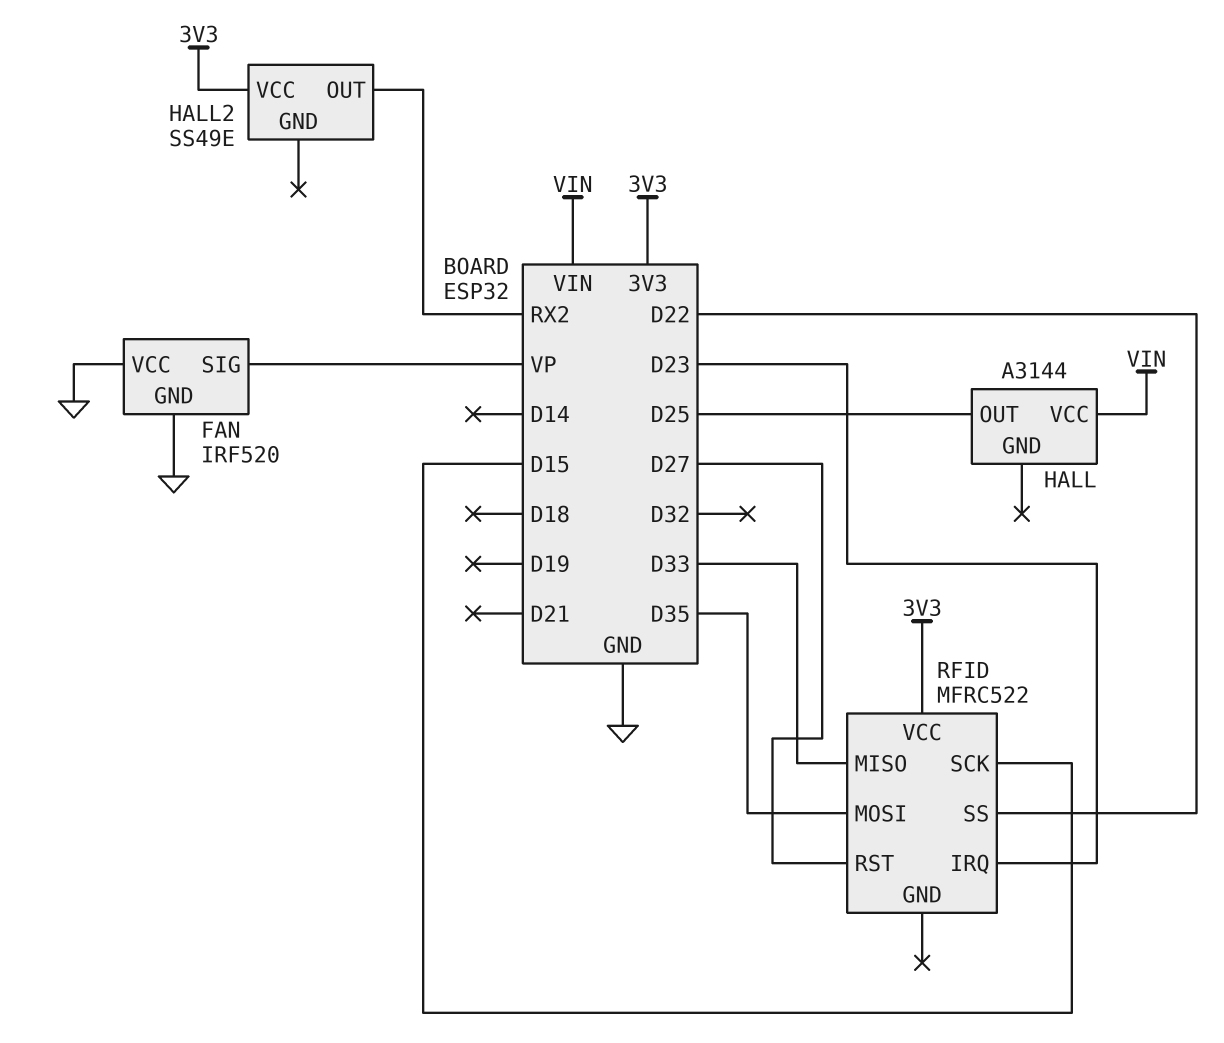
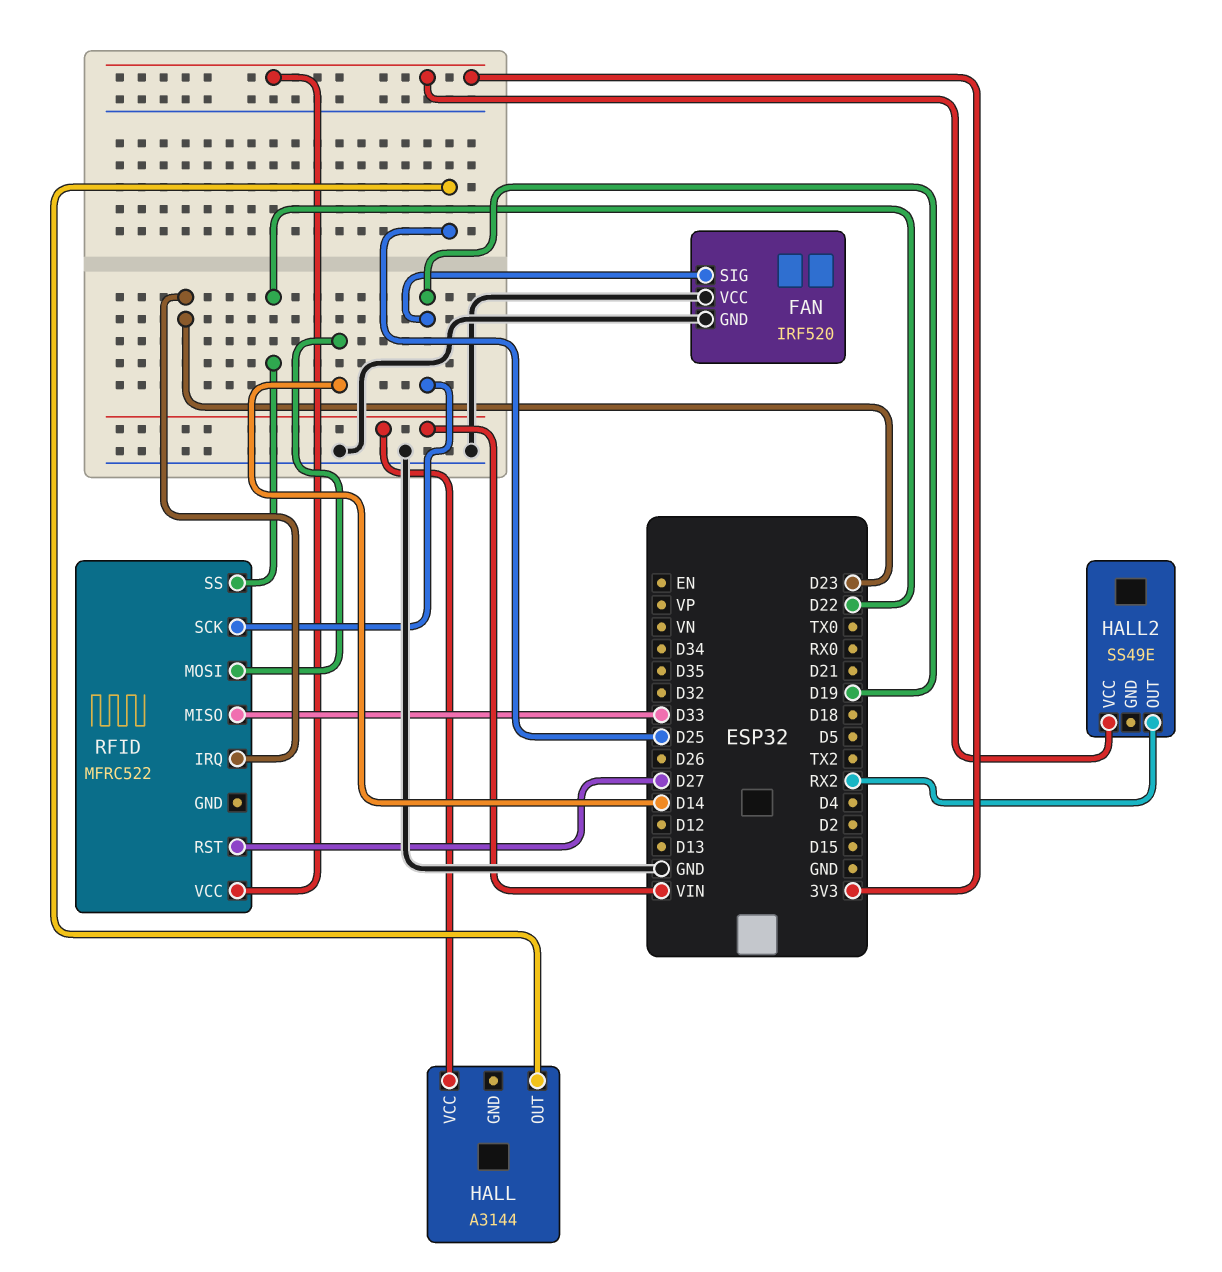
FAN pin SIG: VP -> D19
RFID pin MOSI: D35 -> D14
RFID pin SCK: D15 -> D19

